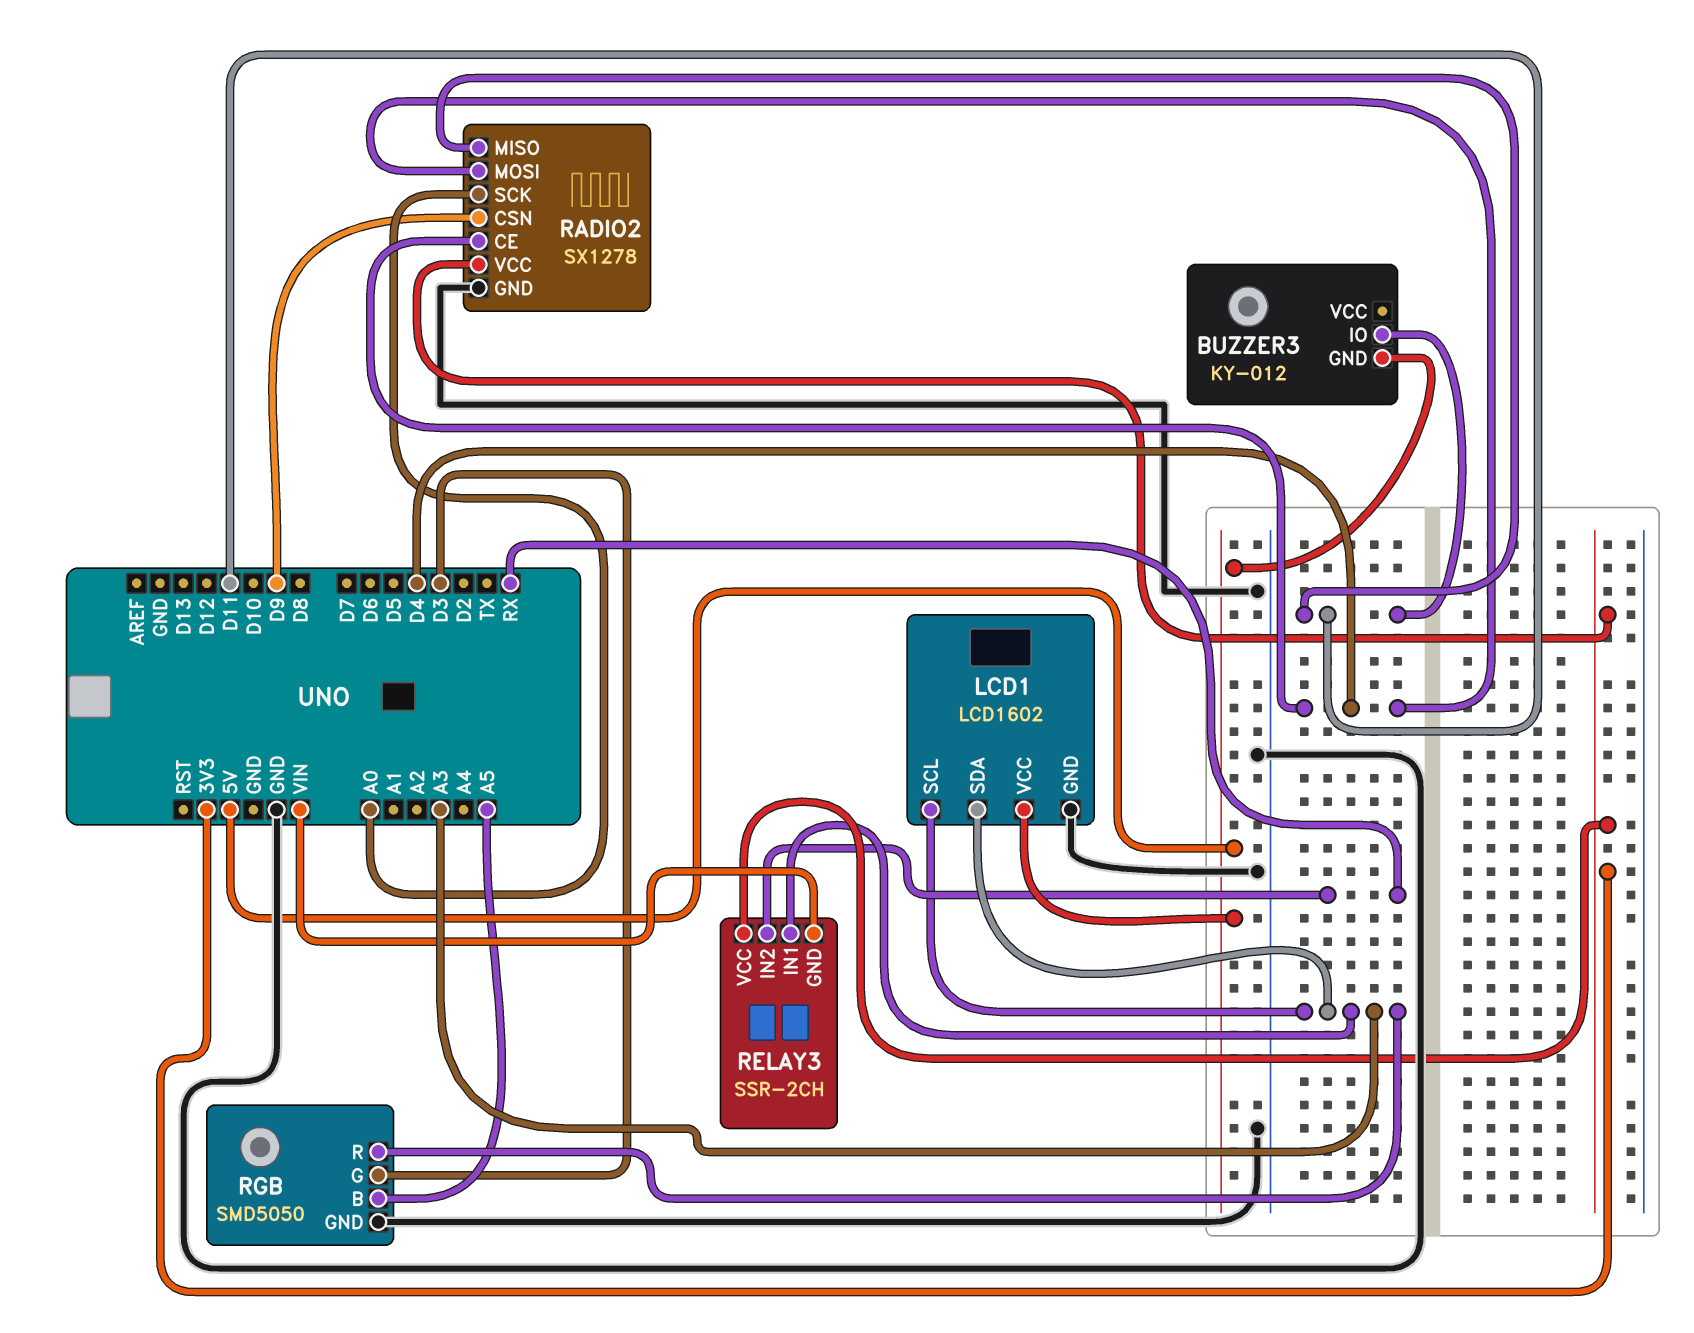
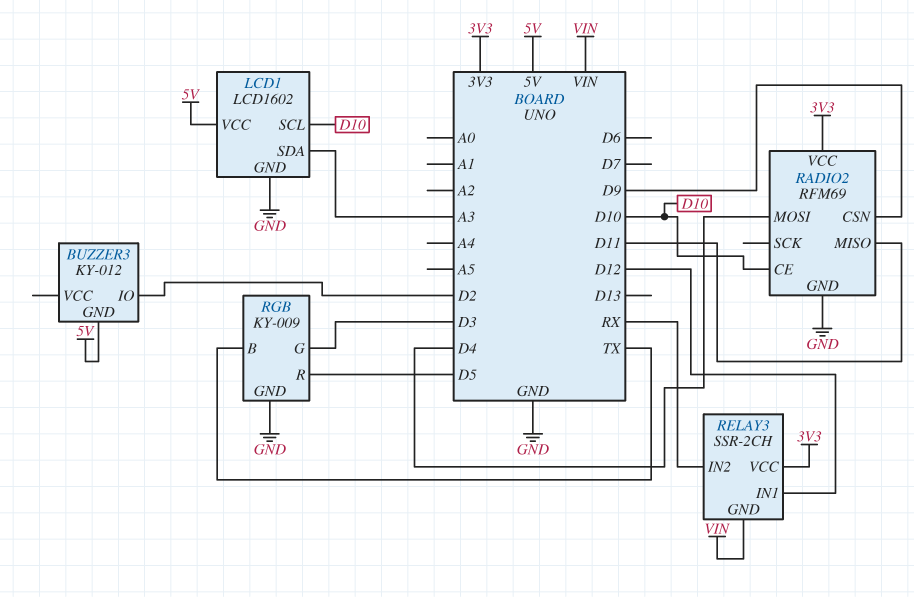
BUZZER3 pin IO: D11 -> D2
LCD1 pin SCL: A3 -> D10
RADIO2: SX1278 -> RFM69
RADIO2 pin CE: D4 -> D10
RADIO2 pin SCK: A0 -> none
RELAY3 pin IN1: A3 -> D12
RGB: SMD5050 -> KY-009
RGB pin B: A5 -> TX
RGB pin R: A3 -> D5

